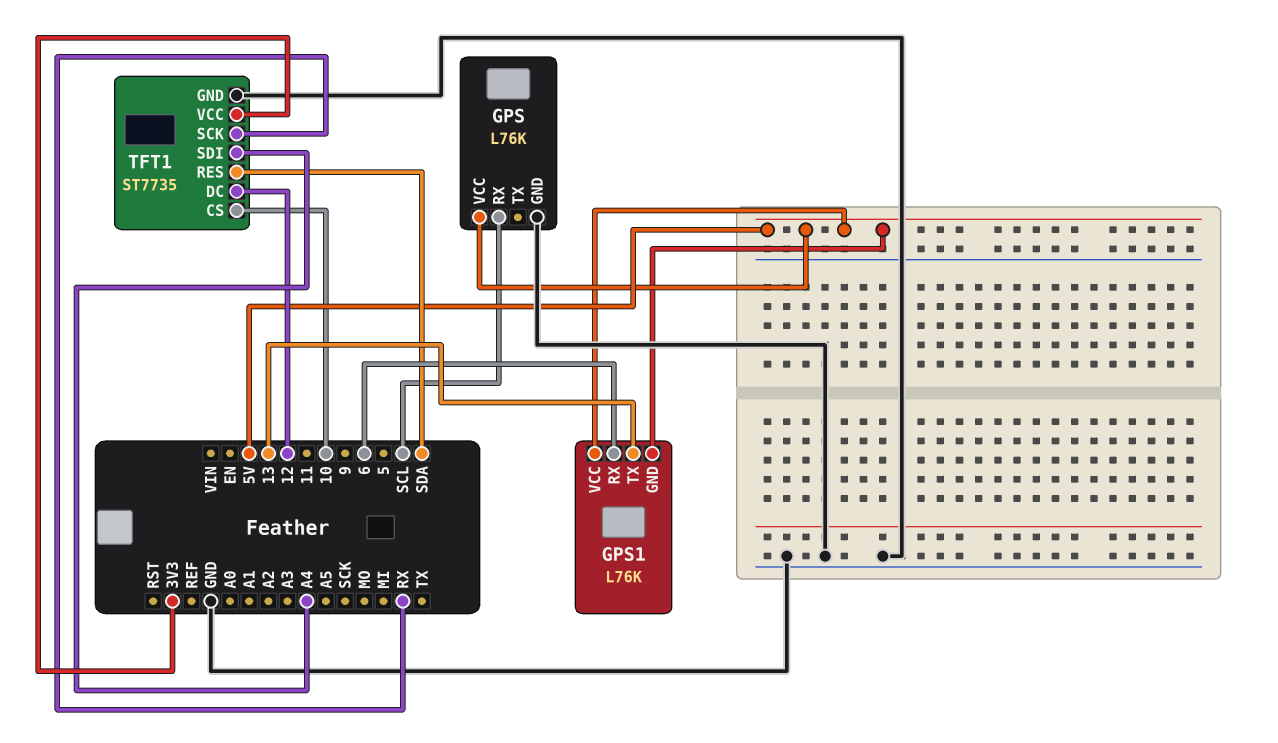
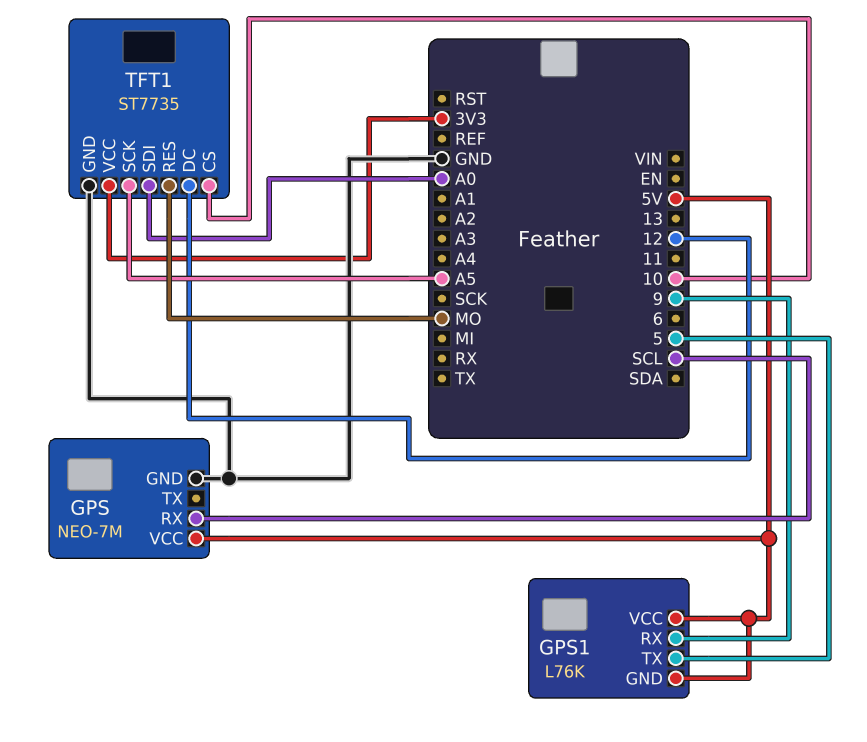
GPS: L76K -> NEO-7M
GPS1 pin RX: 6 -> 9
GPS1 pin TX: 13 -> 5
TFT1 pin RES: SDA -> MO
TFT1 pin SCK: RX -> A5
TFT1 pin SDI: A4 -> A0

